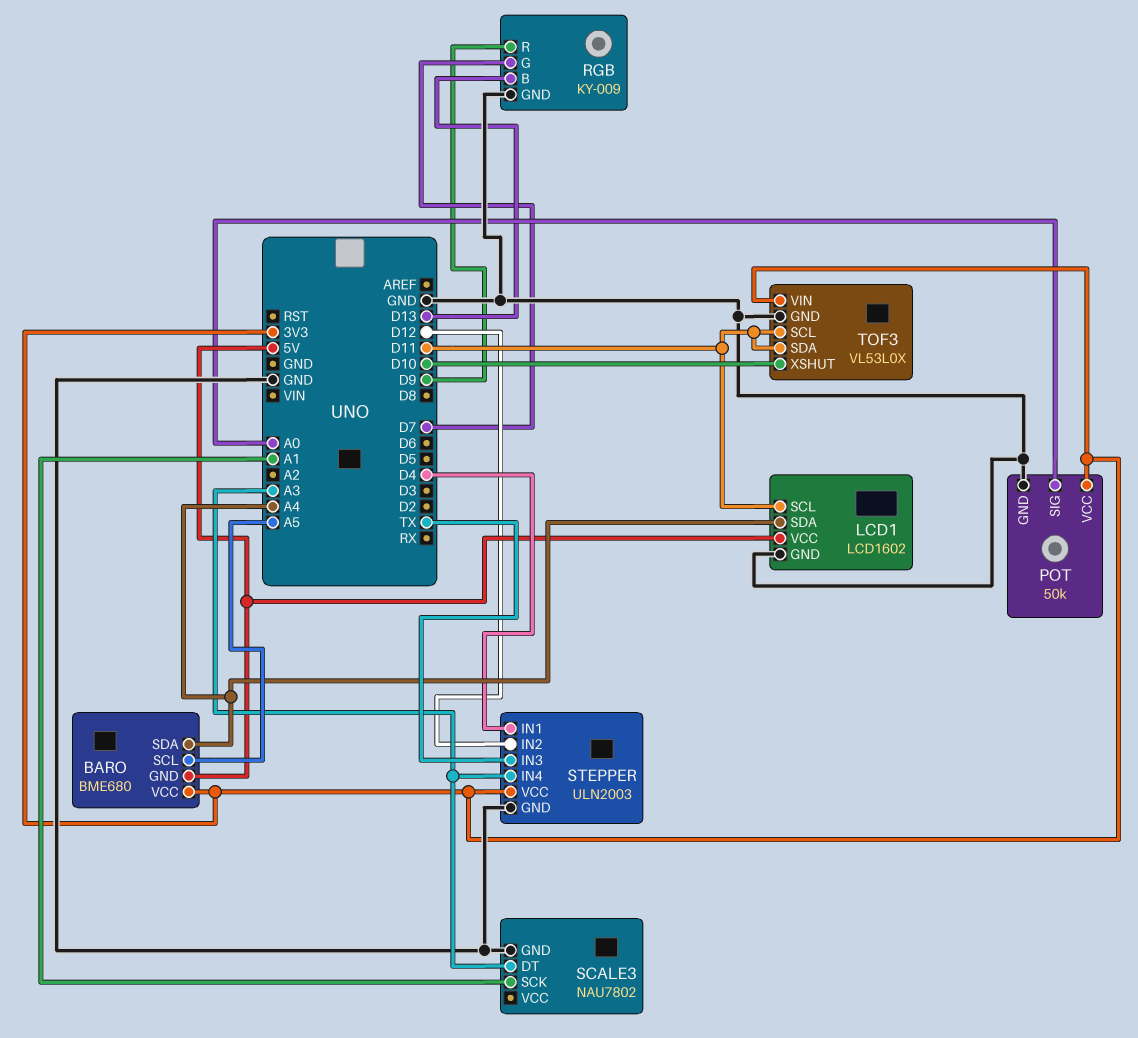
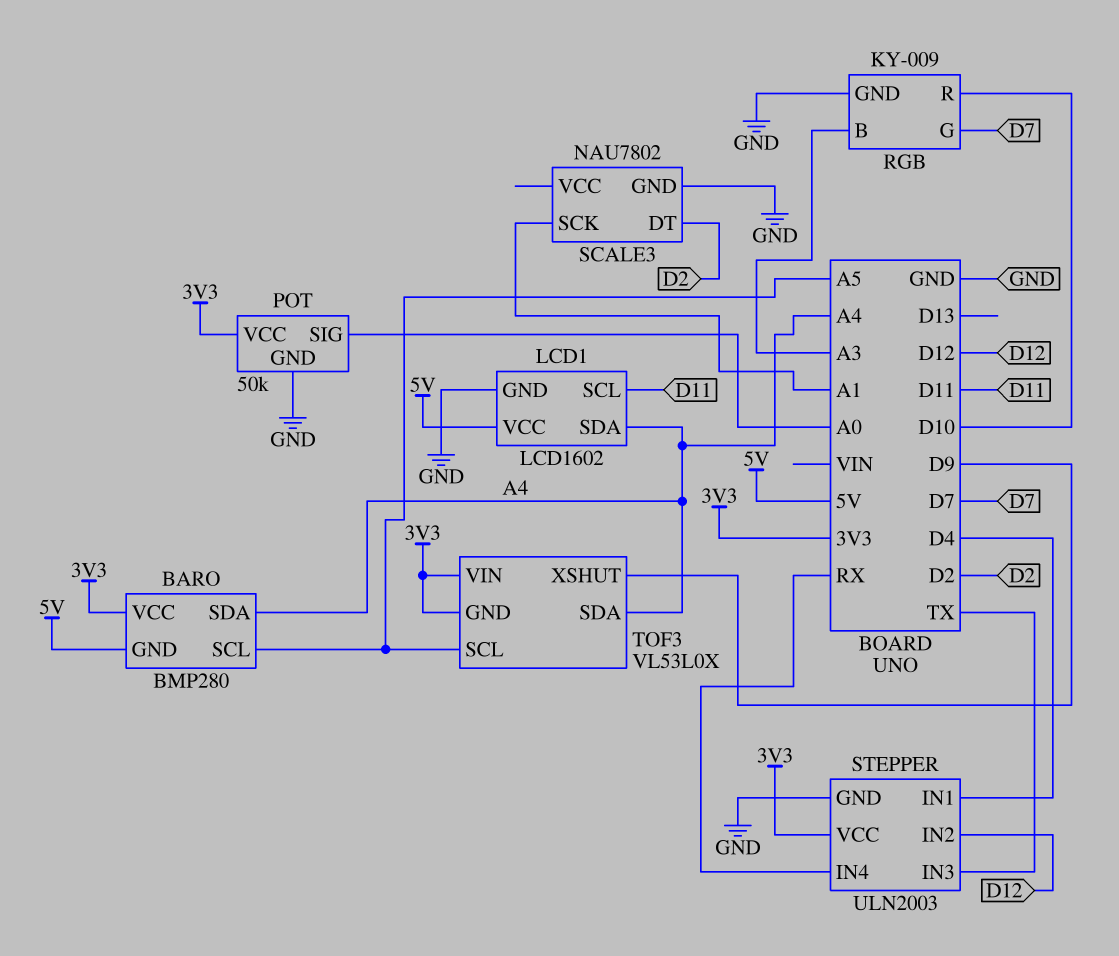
BARO: BME680 -> BMP280
RGB pin B: D13 -> A3
RGB pin R: D9 -> D10
SCALE3 pin DT: A3 -> D2
STEPPER pin IN4: A3 -> RX
TOF3 pin GND: GND -> 3V3
TOF3 pin SCL: D11 -> A5
TOF3 pin SDA: D11 -> A4
TOF3 pin XSHUT: D10 -> D9

